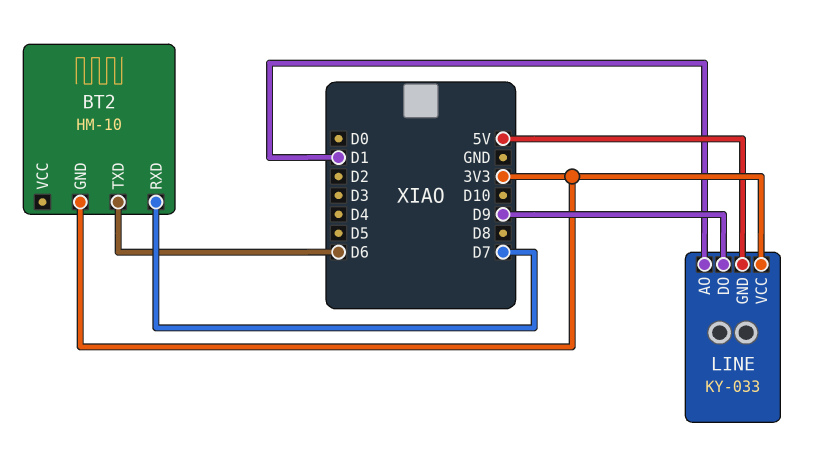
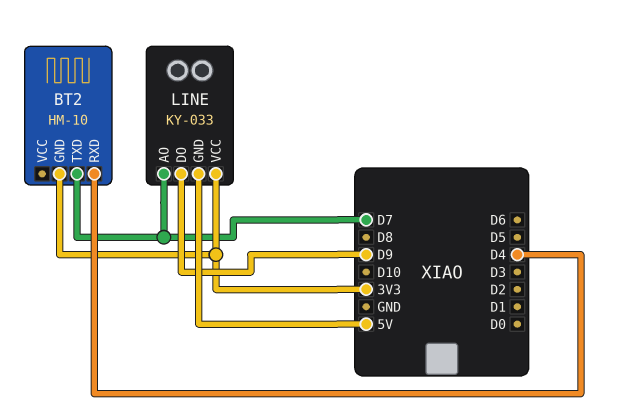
BT2 pin RXD: D7 -> D4
BT2 pin TXD: D6 -> D7
LINE pin AO: D1 -> D7

